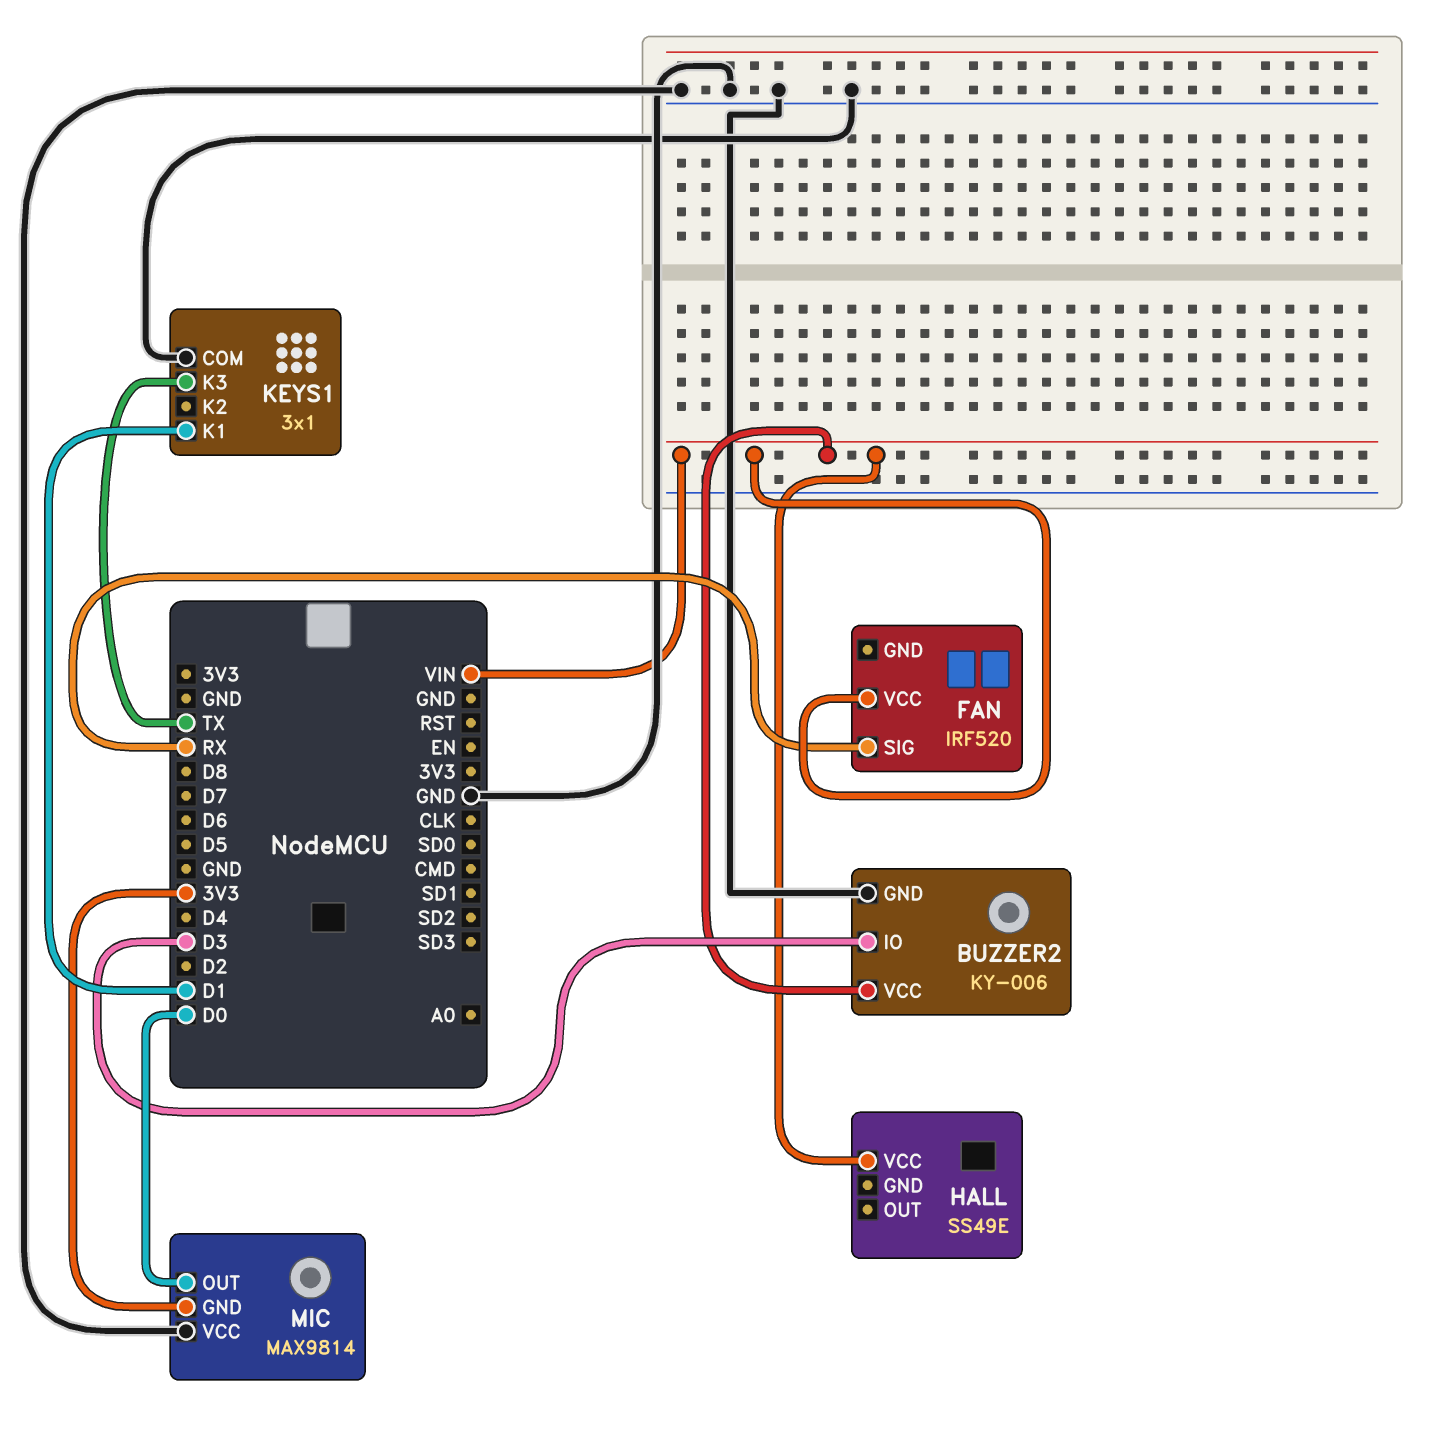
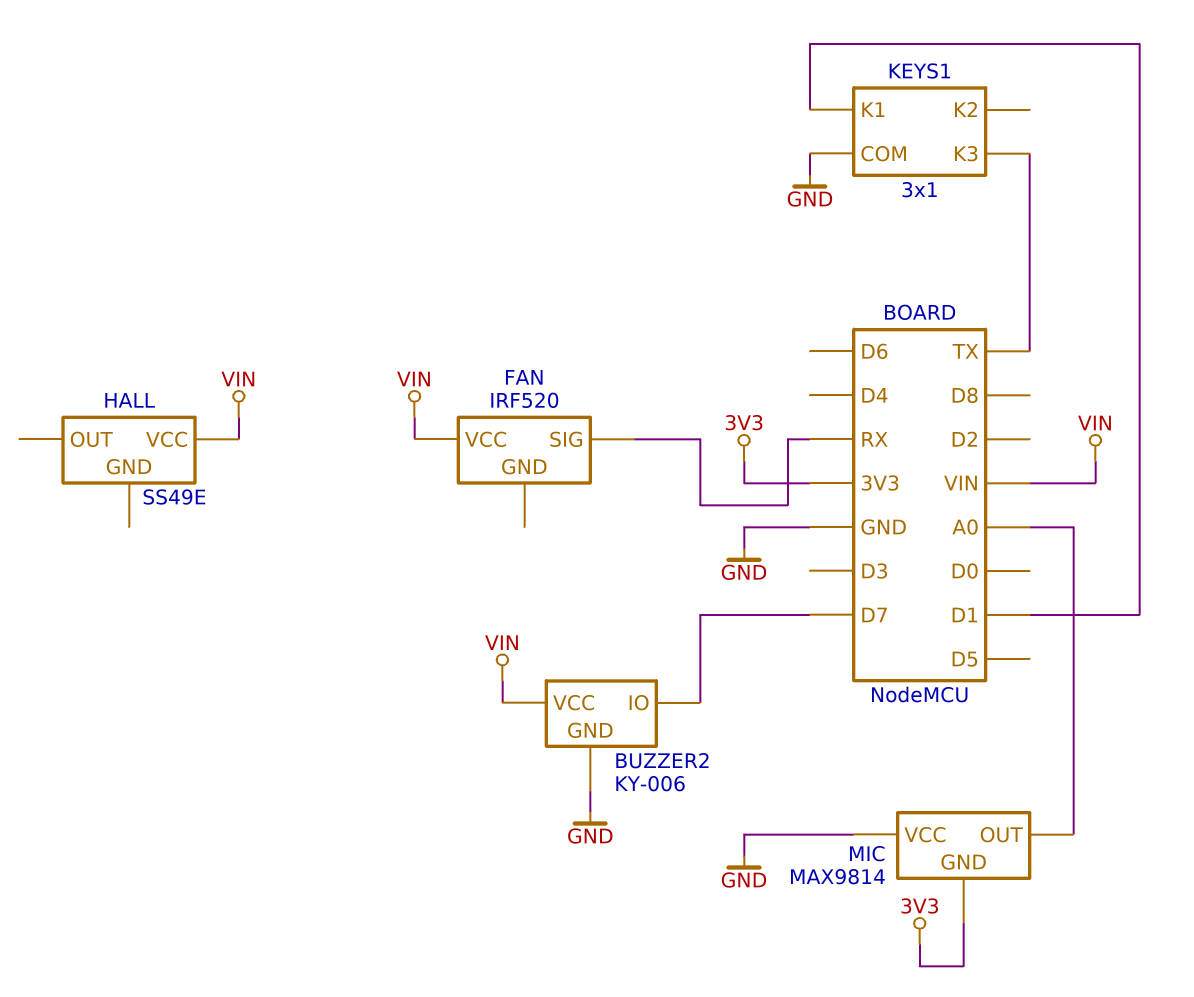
BUZZER2 pin IO: D3 -> D7
MIC pin OUT: D0 -> A0

